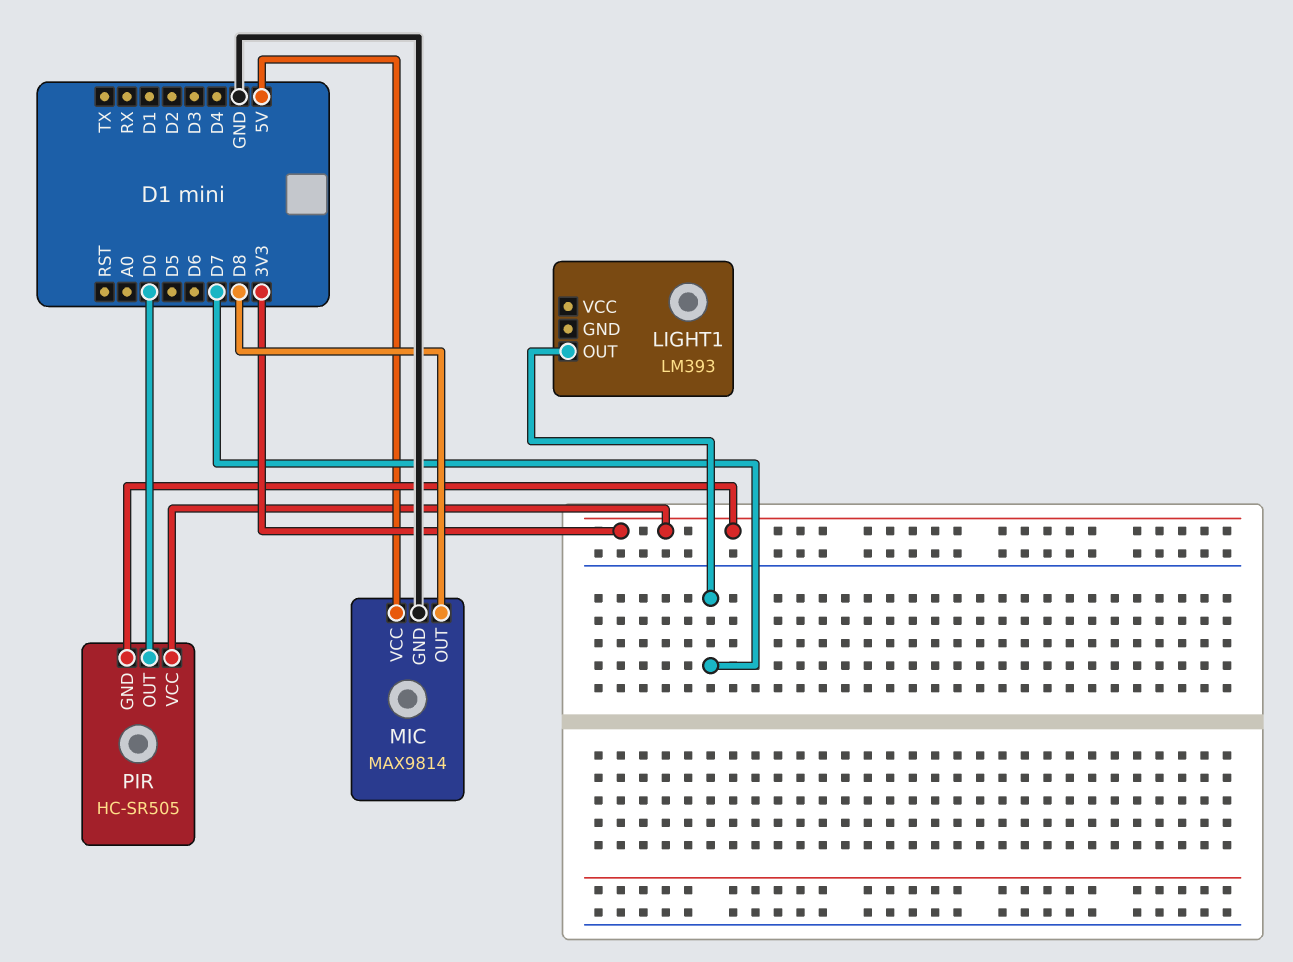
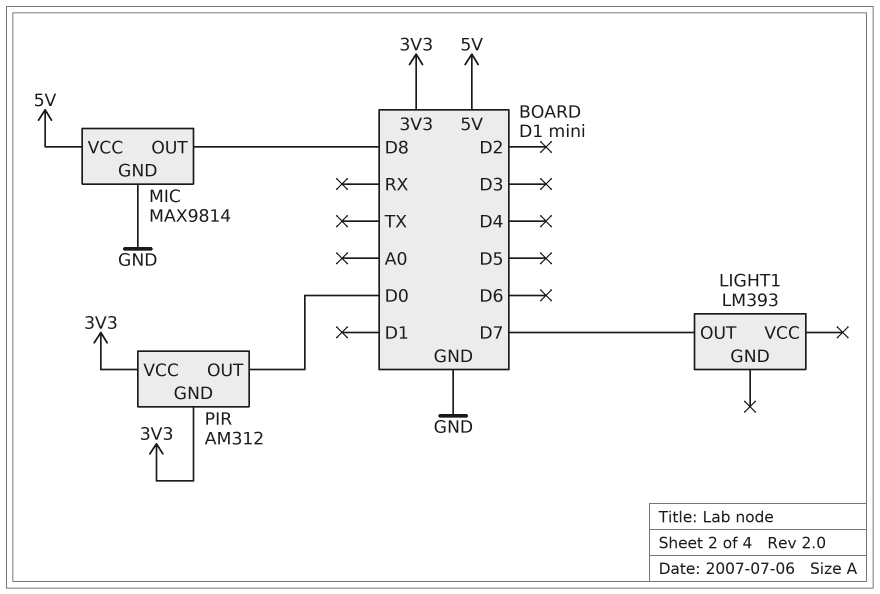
PIR: HC-SR505 -> AM312

